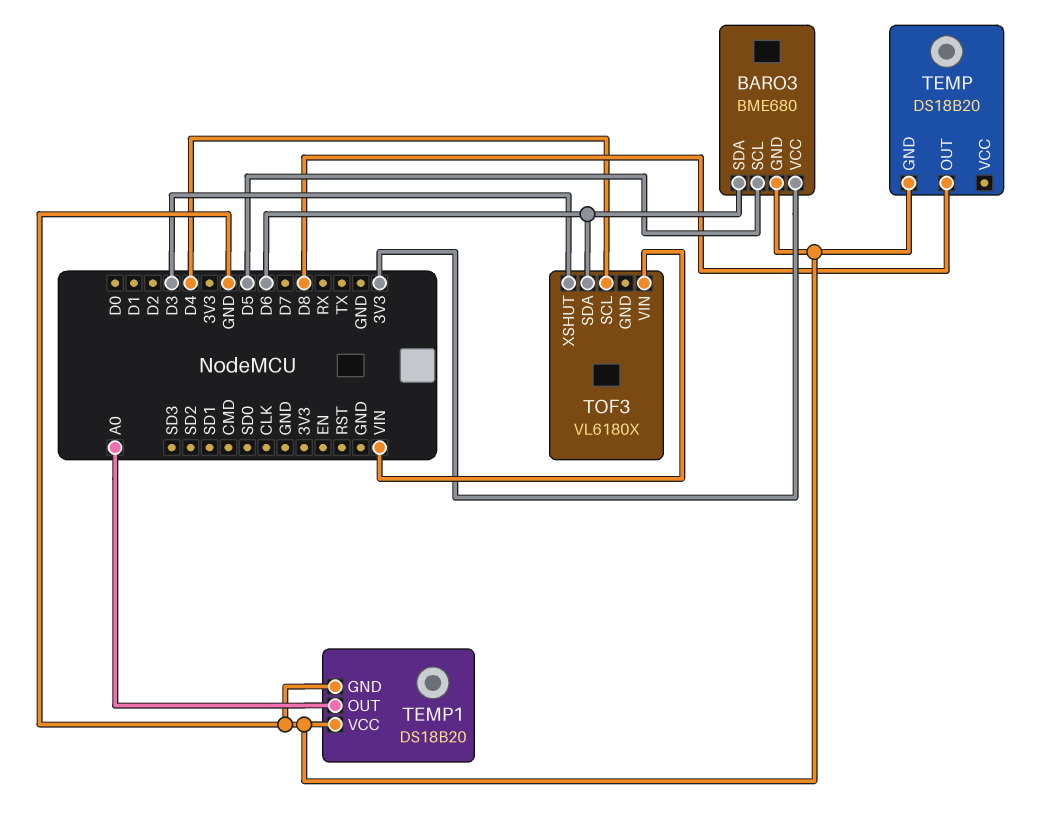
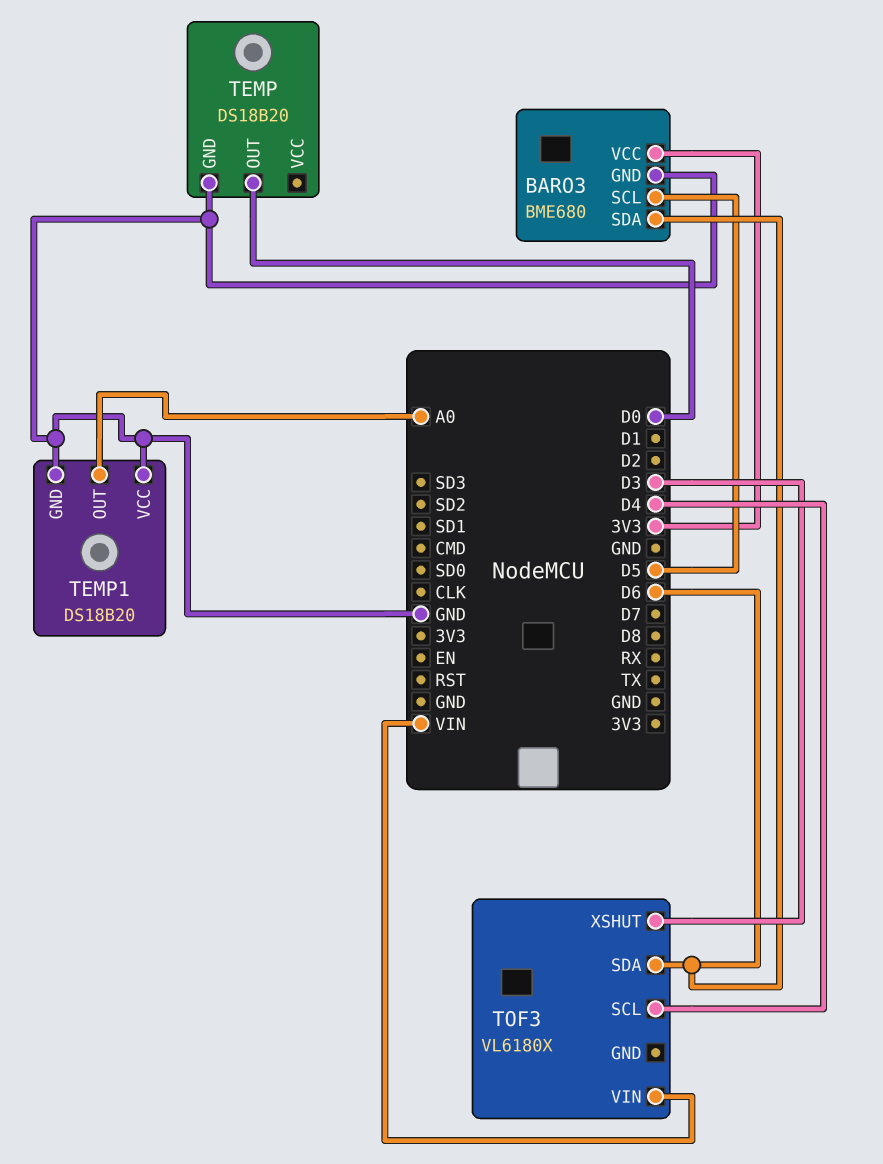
TEMP pin OUT: D8 -> D0

